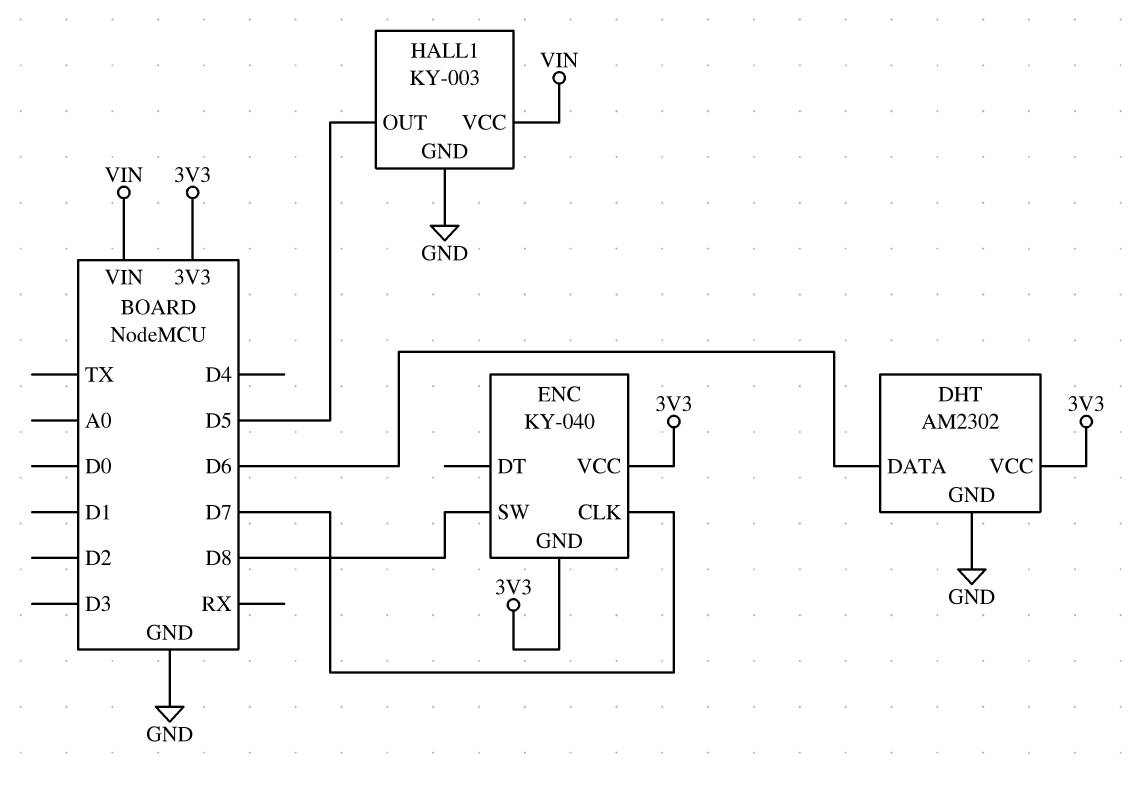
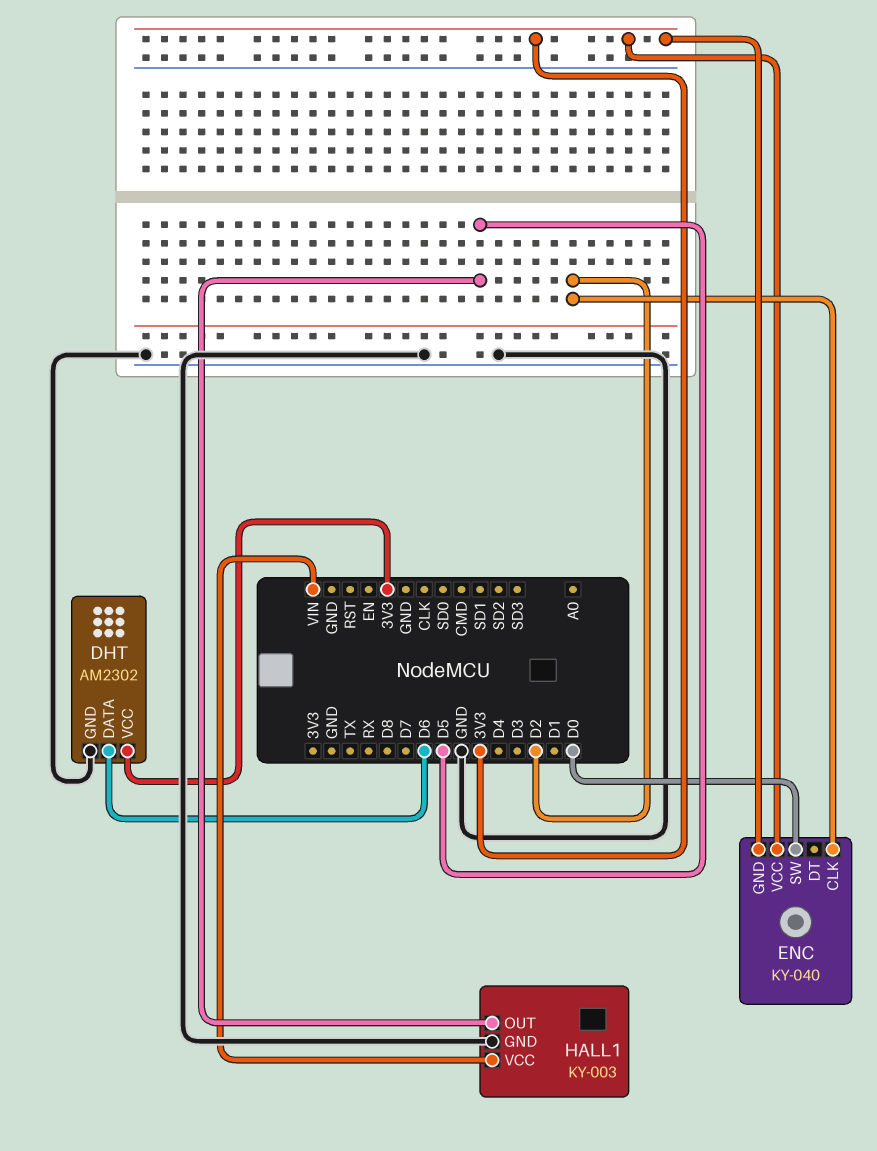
ENC pin CLK: D7 -> D2
ENC pin SW: D8 -> D0

